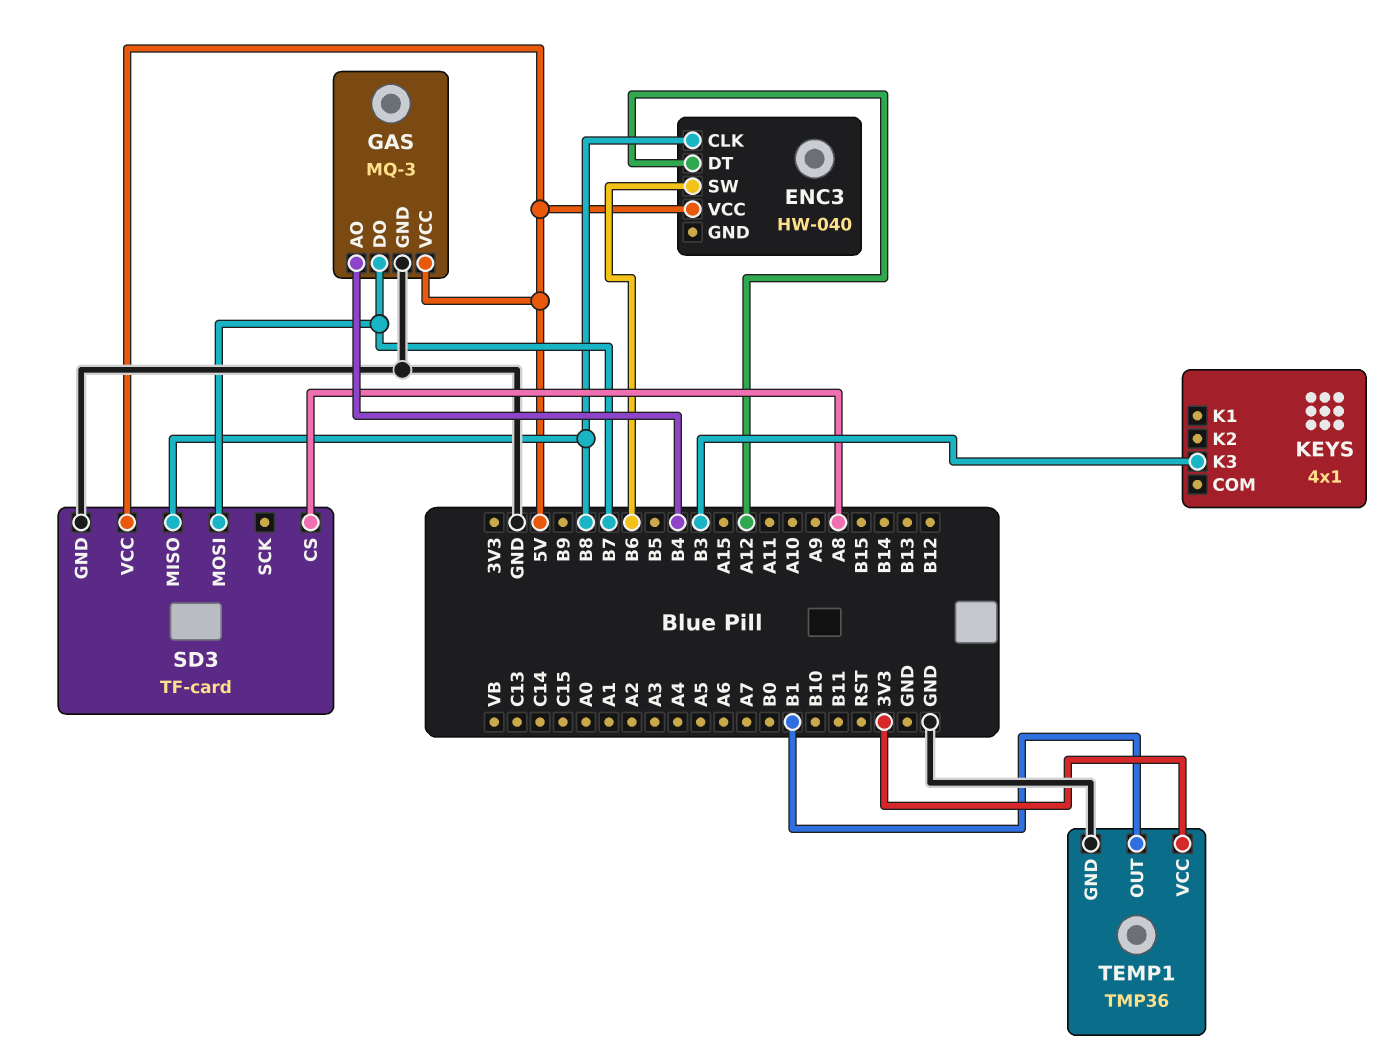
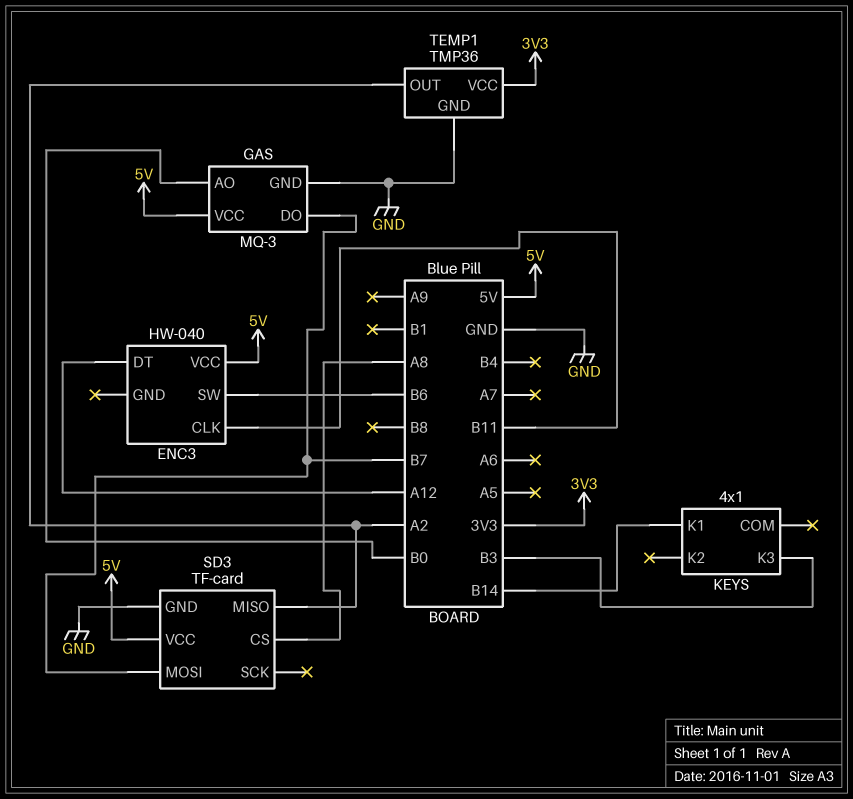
ENC3 pin CLK: B8 -> B11
GAS pin AO: B4 -> B0
KEYS pin K1: none -> B14
SD3 pin MISO: B8 -> A2
TEMP1 pin OUT: B1 -> A2

